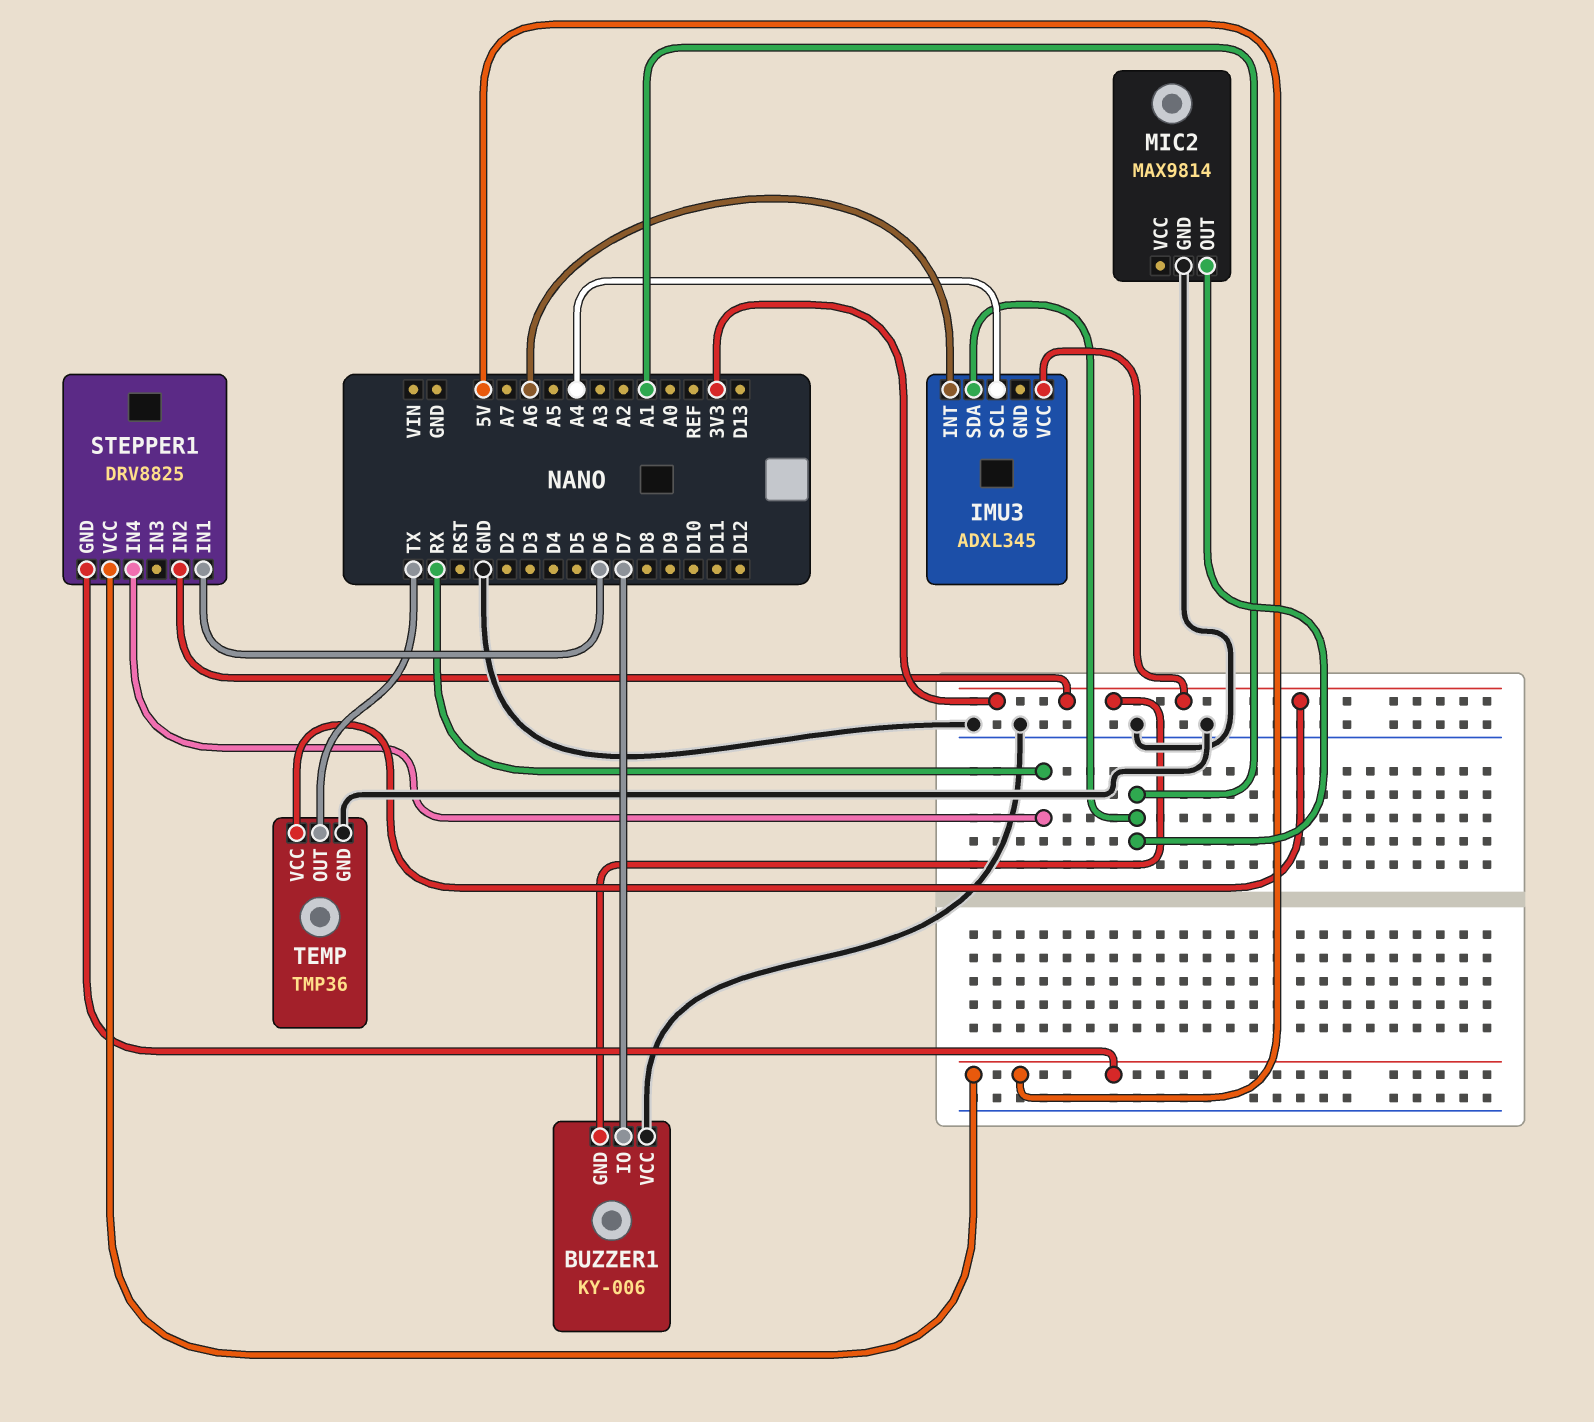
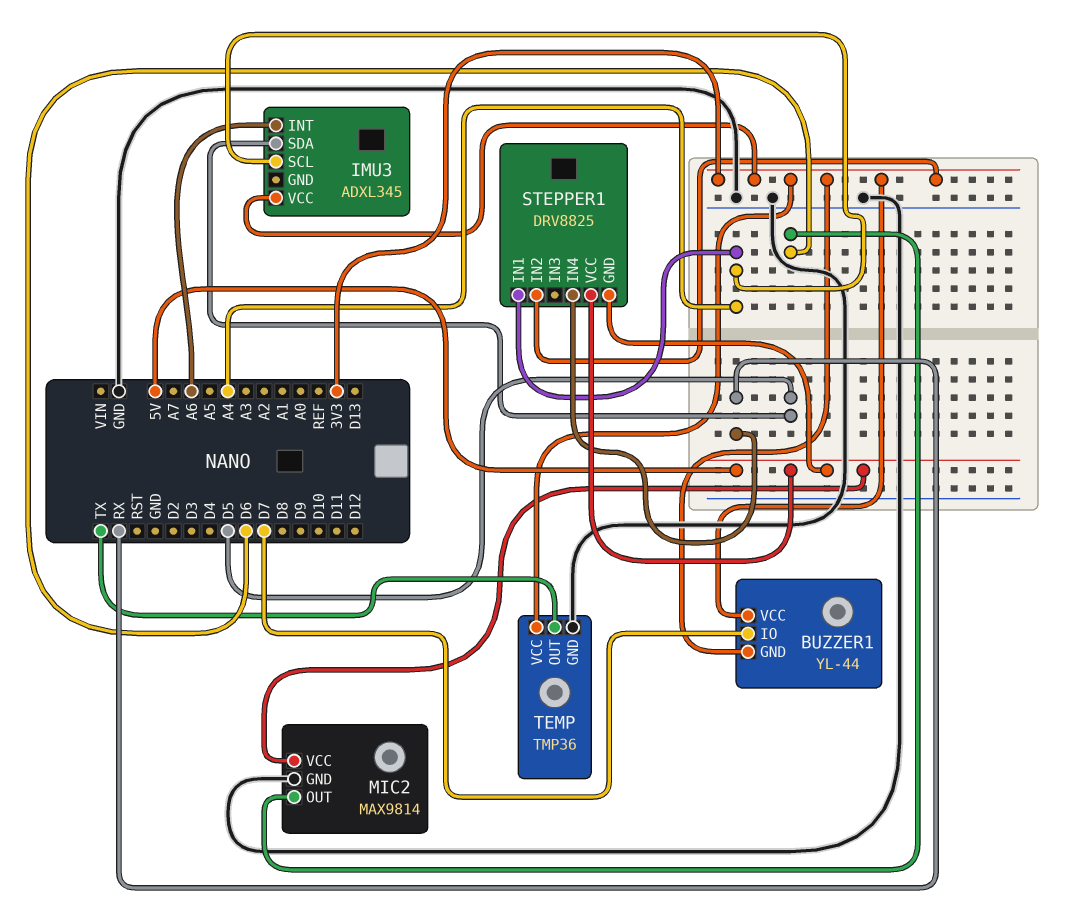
BUZZER1: KY-006 -> YL-44
BUZZER1 pin VCC: GND -> 3V3
IMU3 pin SDA: A1 -> D5
MIC2 pin OUT: A1 -> D6
MIC2 pin VCC: none -> 5V
STEPPER1 pin IN1: D6 -> A4

